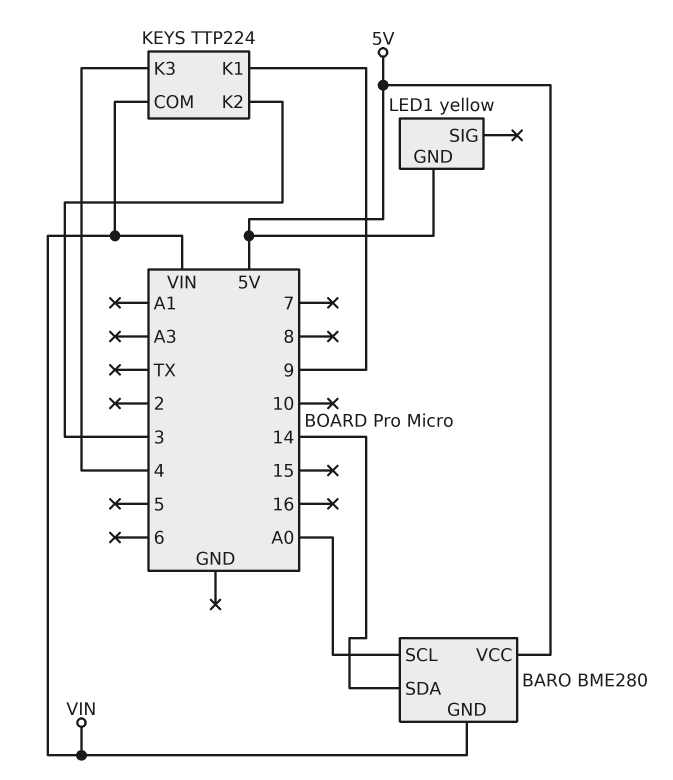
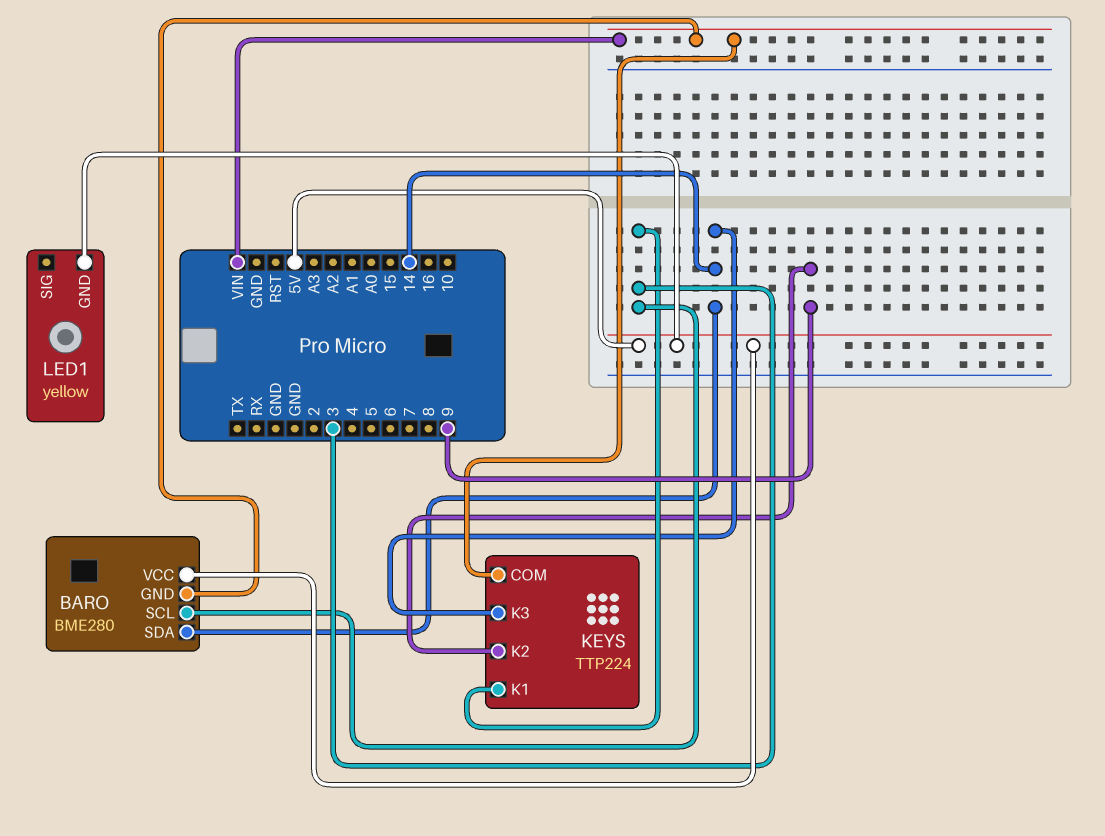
BARO pin SCL: A0 -> 3
KEYS pin K1: 9 -> 3
KEYS pin K2: 3 -> 9
KEYS pin K3: 4 -> 14

